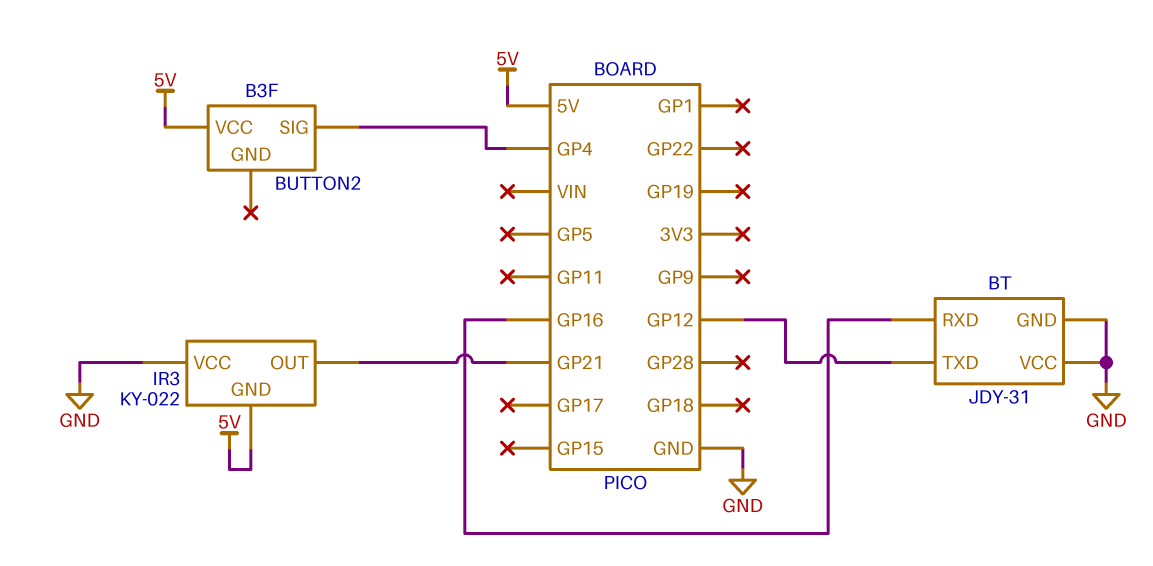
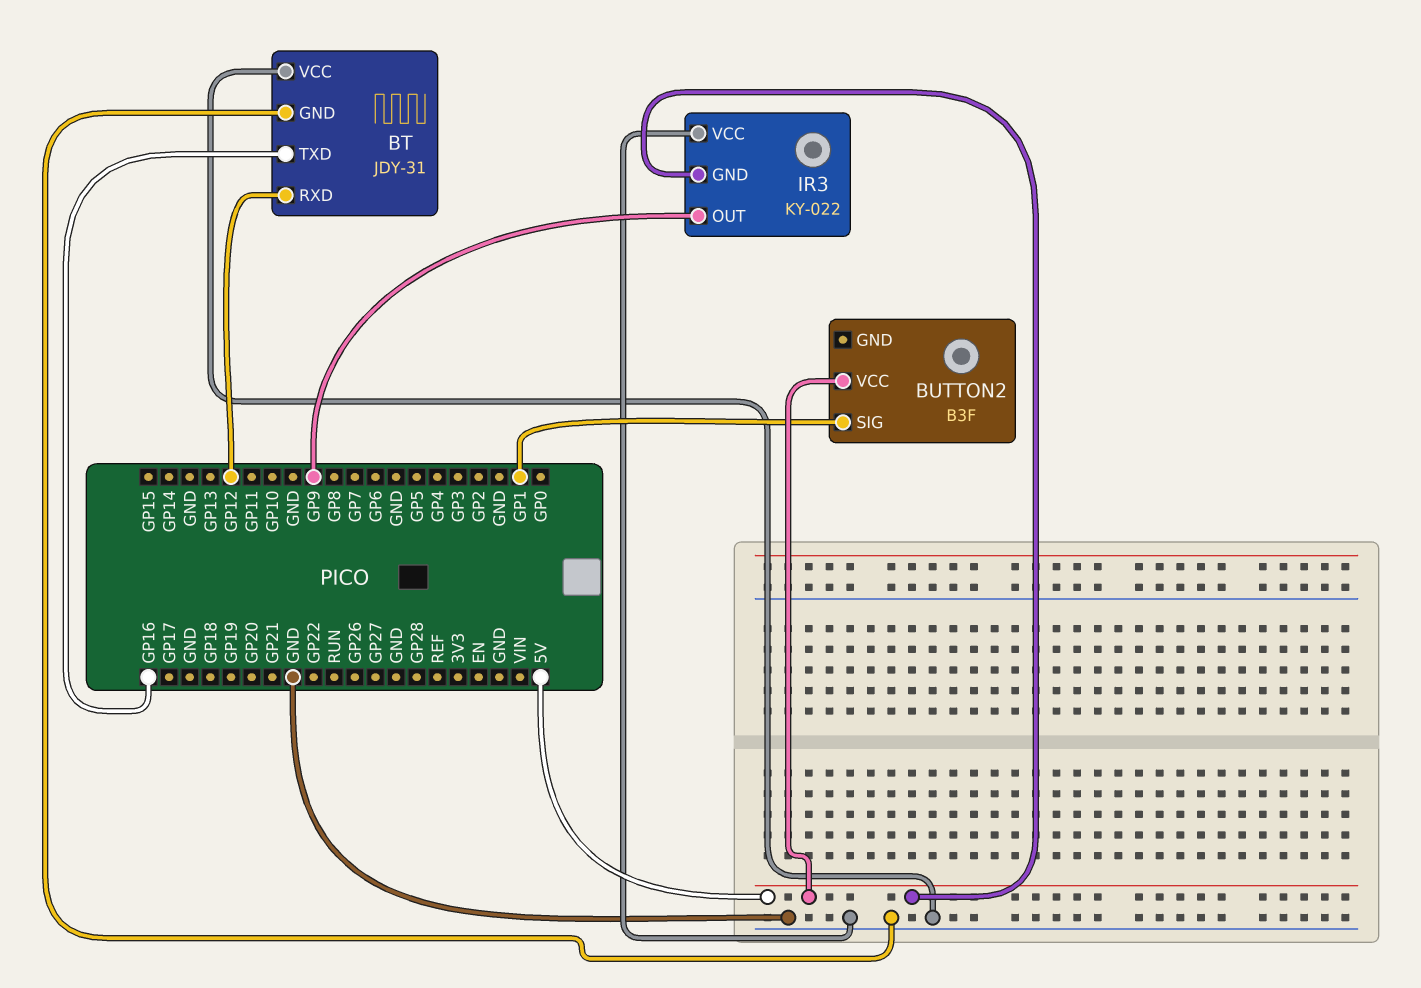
BT pin RXD: GP16 -> GP12
BT pin TXD: GP12 -> GP16
BUTTON2 pin SIG: GP4 -> GP1
IR3 pin OUT: GP21 -> GP9

